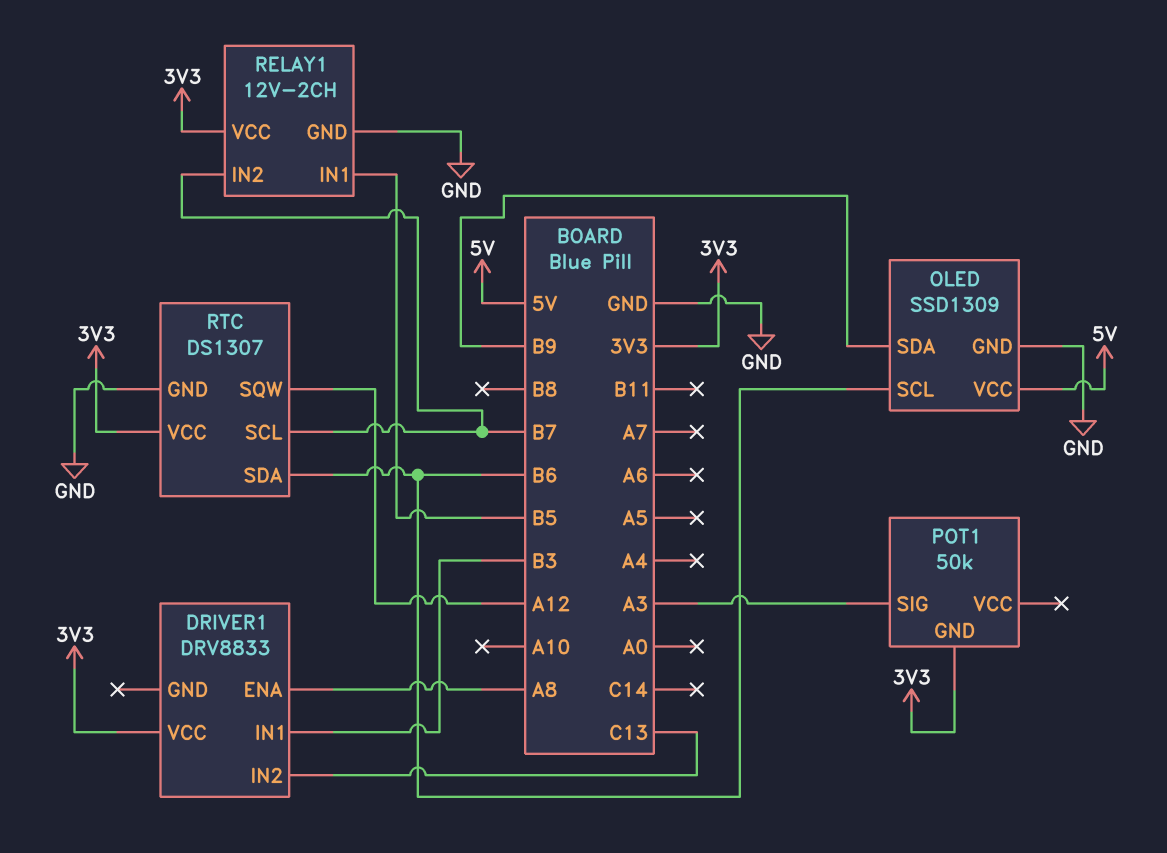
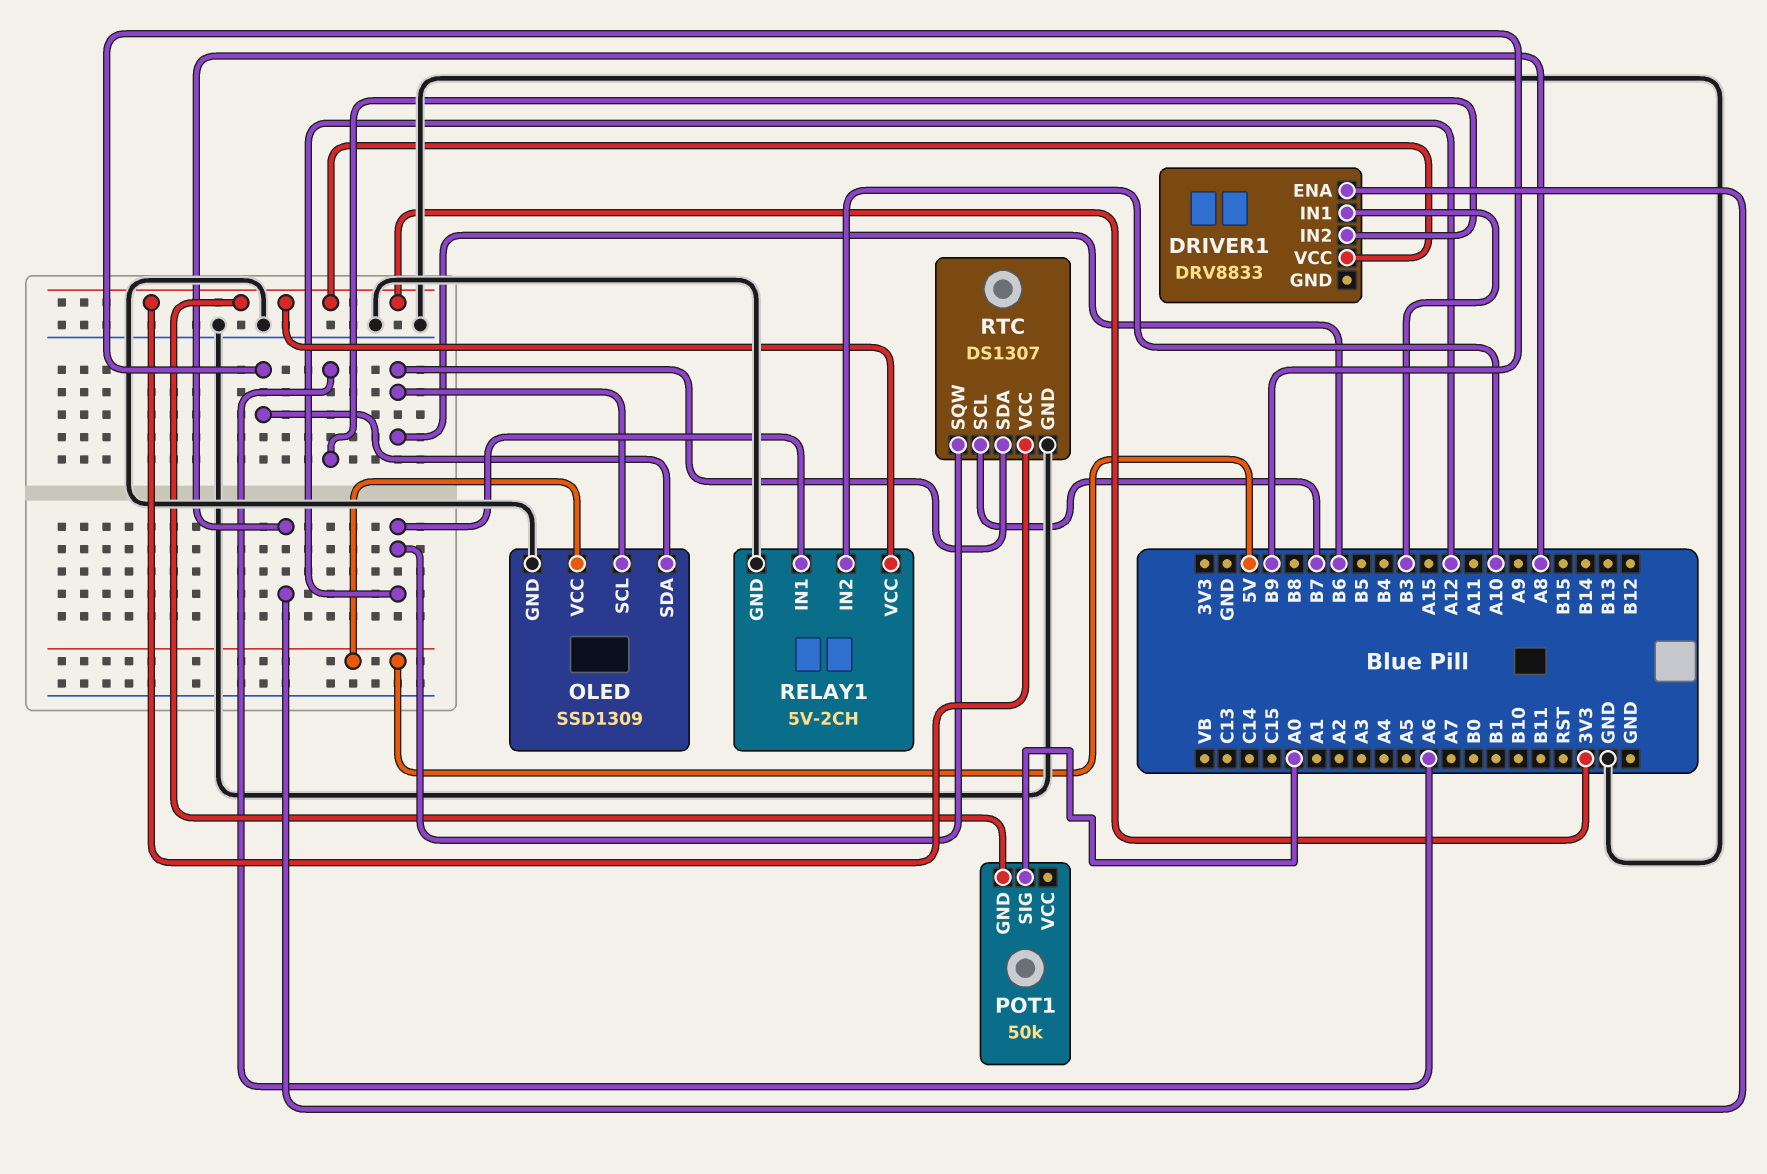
DRIVER1 pin IN2: C13 -> A6
POT1 pin SIG: A3 -> A0
RELAY1: 12V-2CH -> 5V-2CH
RELAY1 pin IN1: B5 -> A12
RELAY1 pin IN2: B7 -> A10

